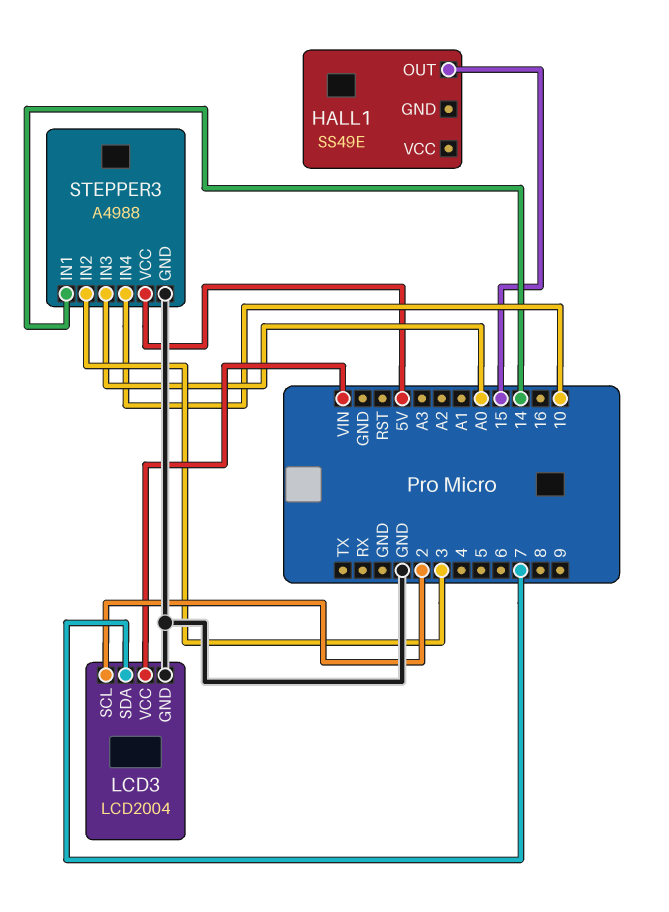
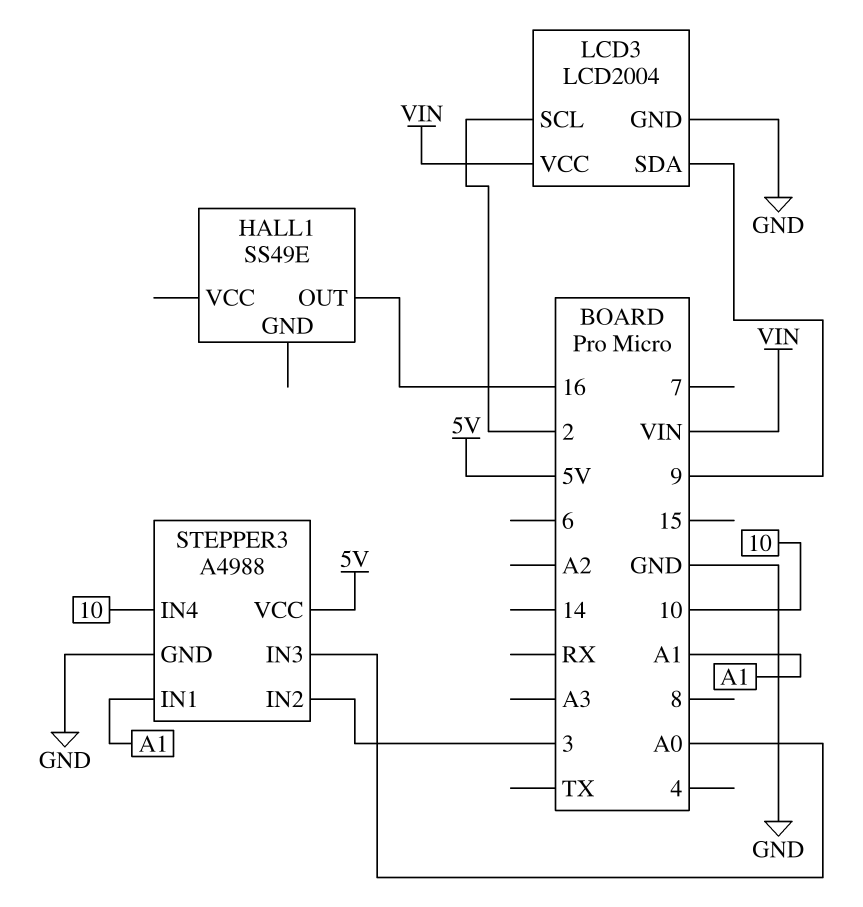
HALL1 pin OUT: 15 -> 16
LCD3 pin SDA: 7 -> 9
STEPPER3 pin IN1: 14 -> A1

